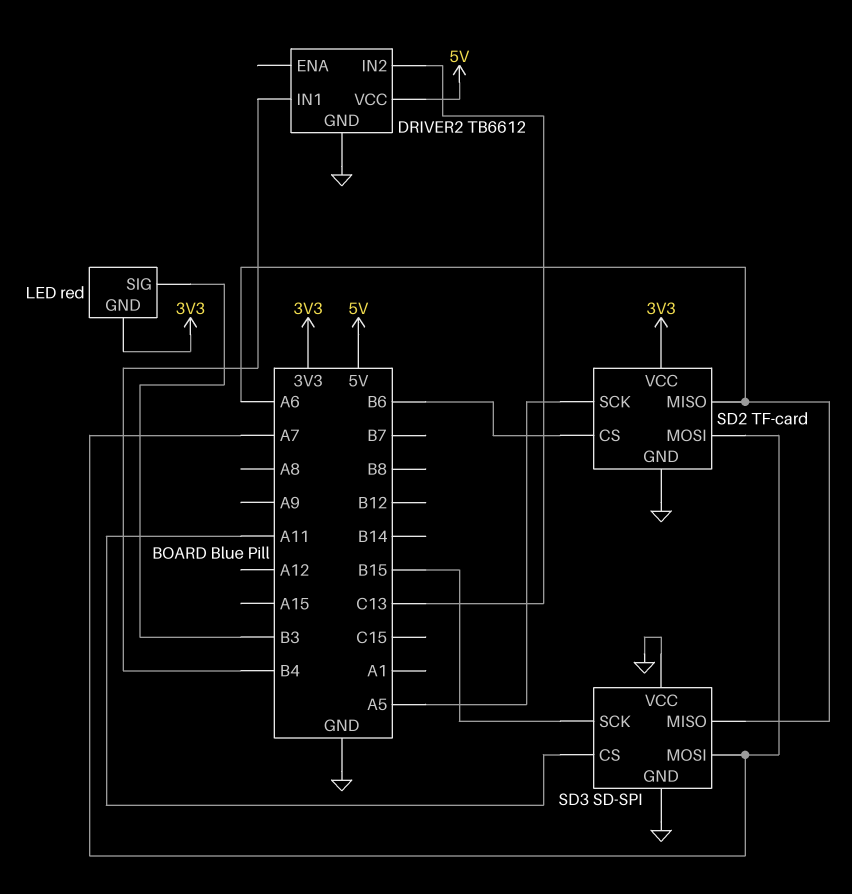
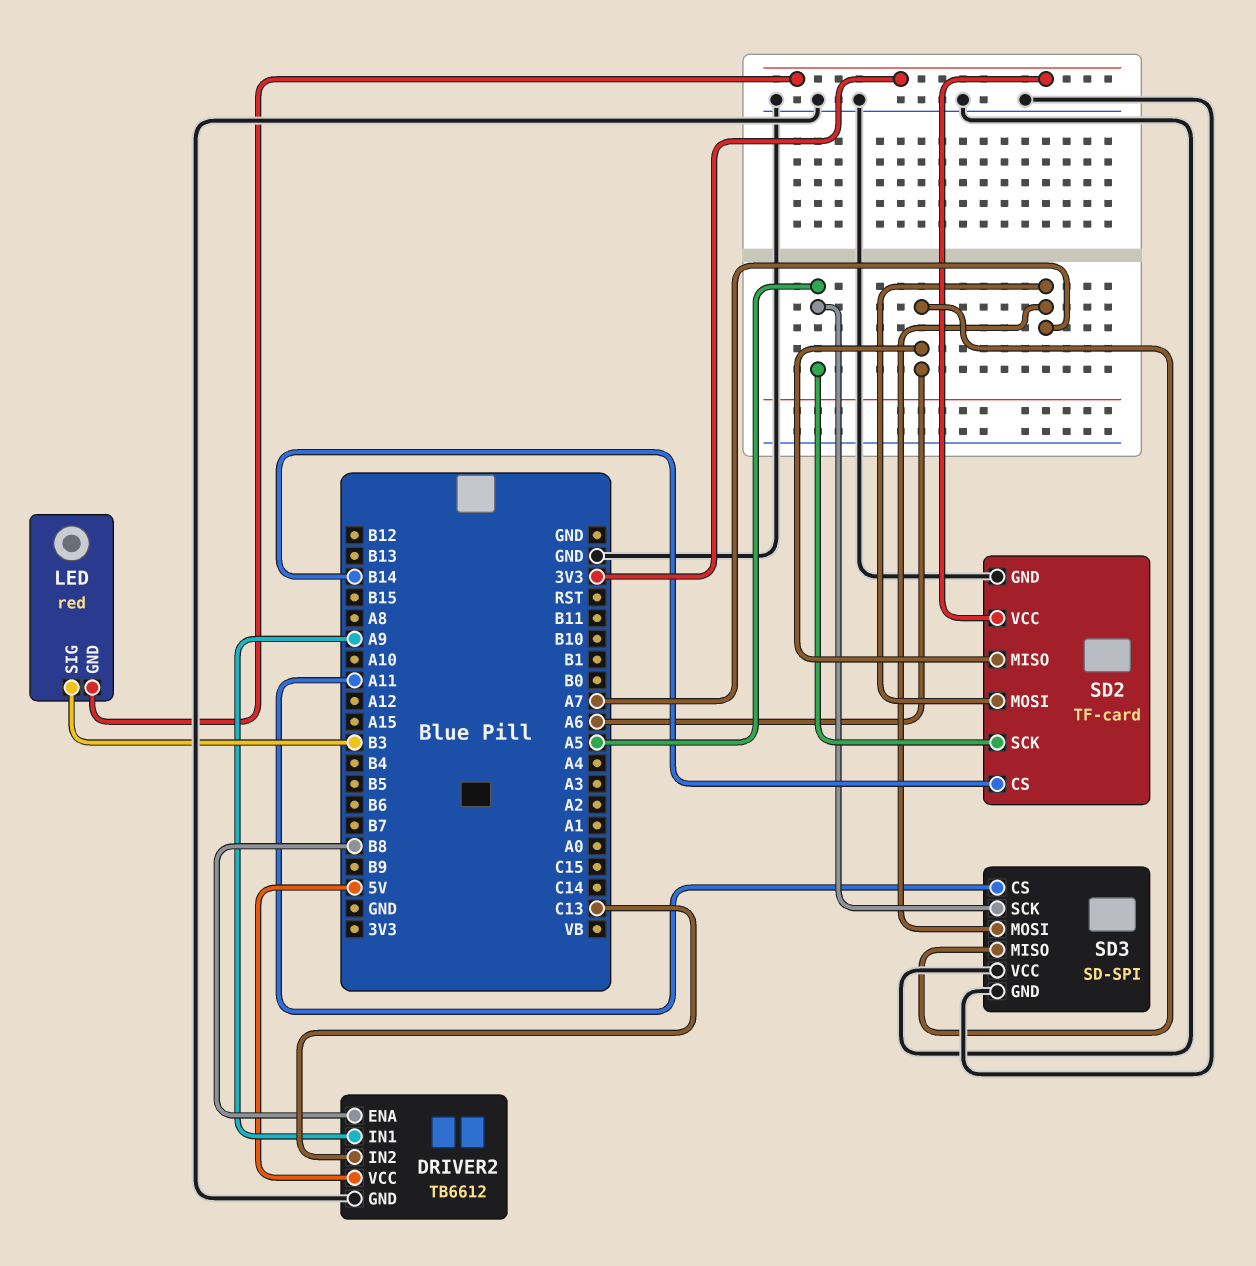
DRIVER2 pin ENA: none -> B8
DRIVER2 pin IN1: B4 -> A9
SD2 pin CS: B6 -> B14
SD3 pin SCK: B15 -> A5

